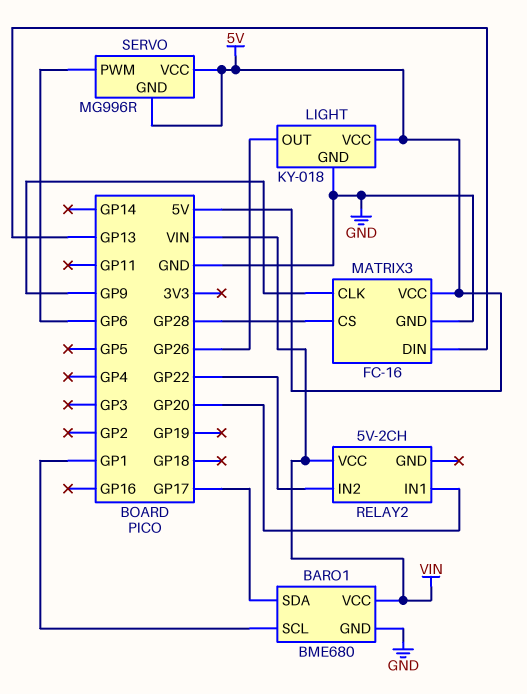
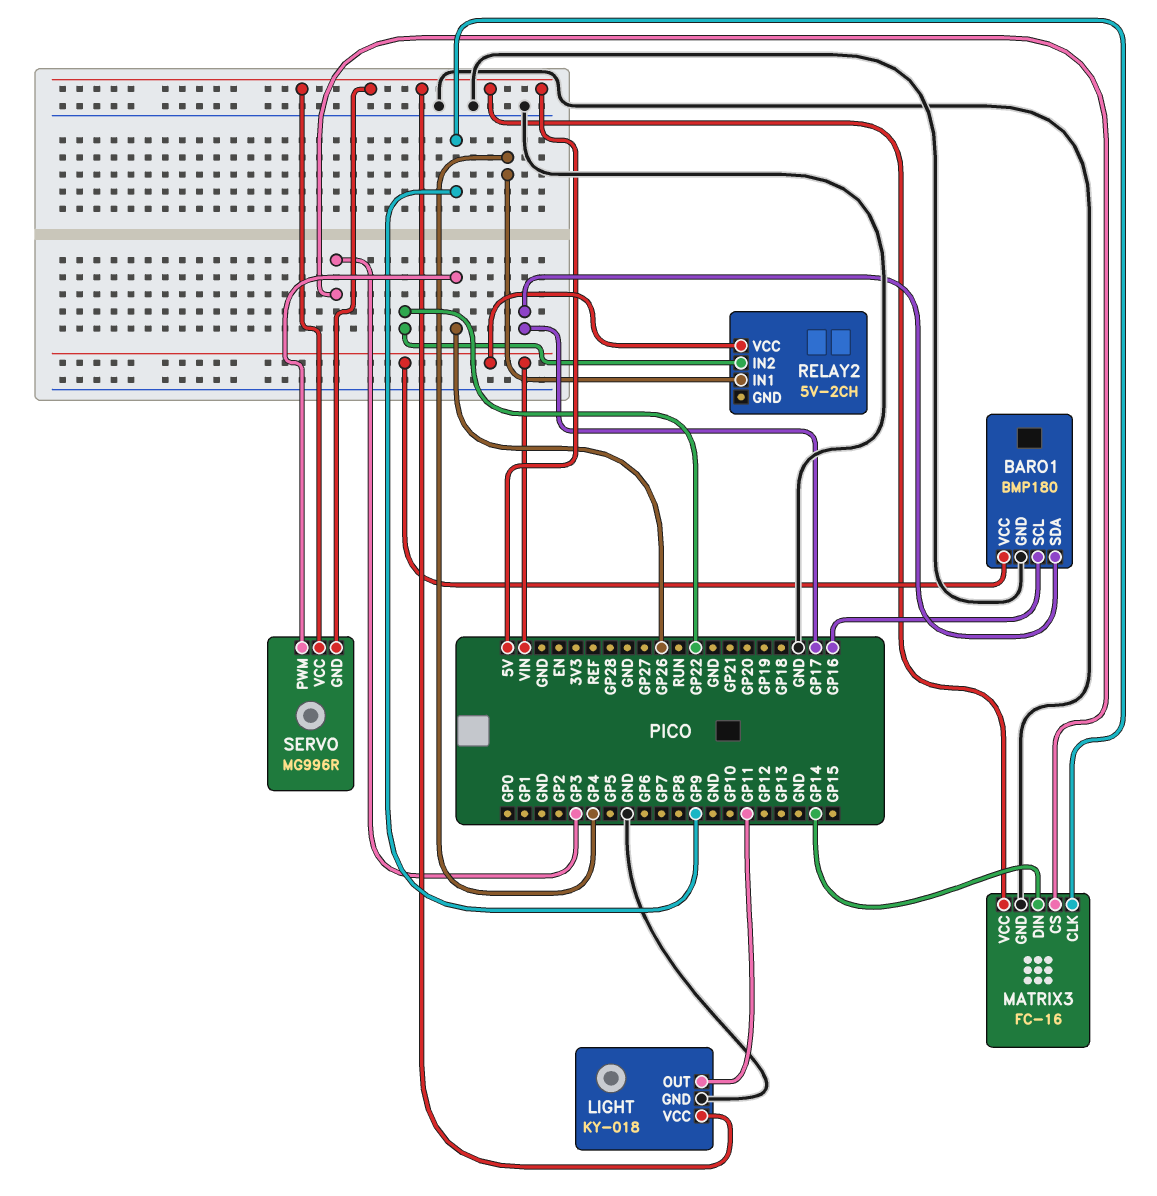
BARO1: BME680 -> BMP180
BARO1 pin SCL: GP1 -> GP16
LIGHT pin OUT: GP26 -> GP11
MATRIX3 pin CS: GP28 -> GP3
MATRIX3 pin DIN: GP13 -> GP14
RELAY2 pin IN1: GP20 -> GP4
SERVO pin PWM: GP6 -> GP26

